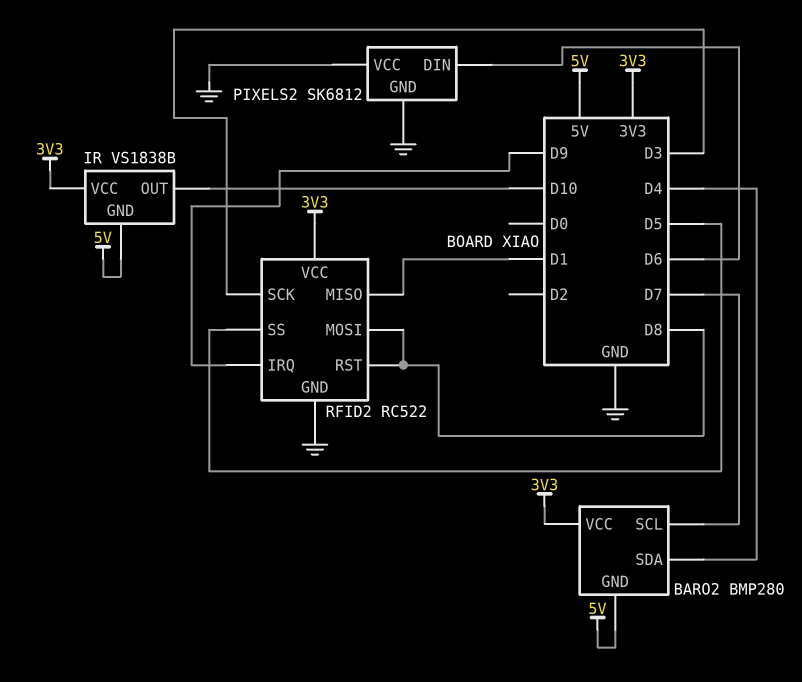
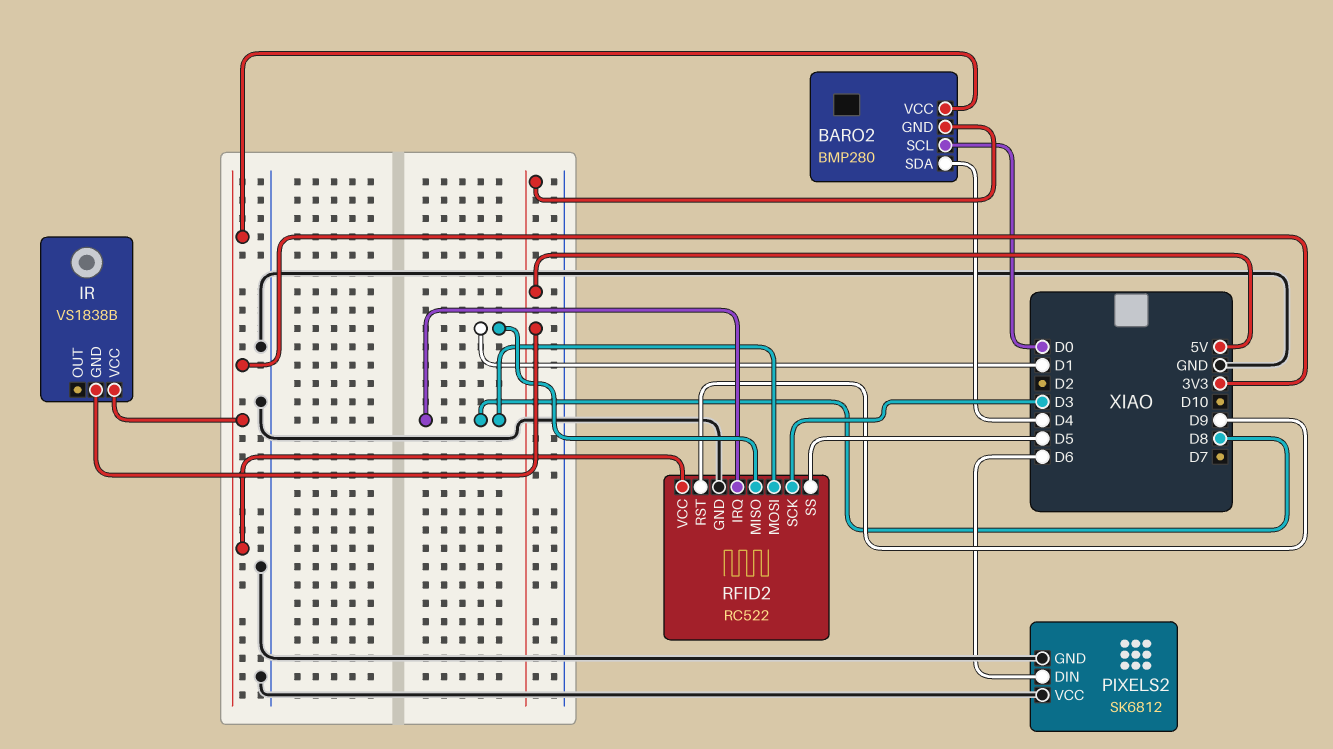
BARO2 pin SCL: D7 -> D0
IR pin OUT: D10 -> none
RFID2 pin IRQ: D9 -> D8
RFID2 pin RST: D8 -> D9

